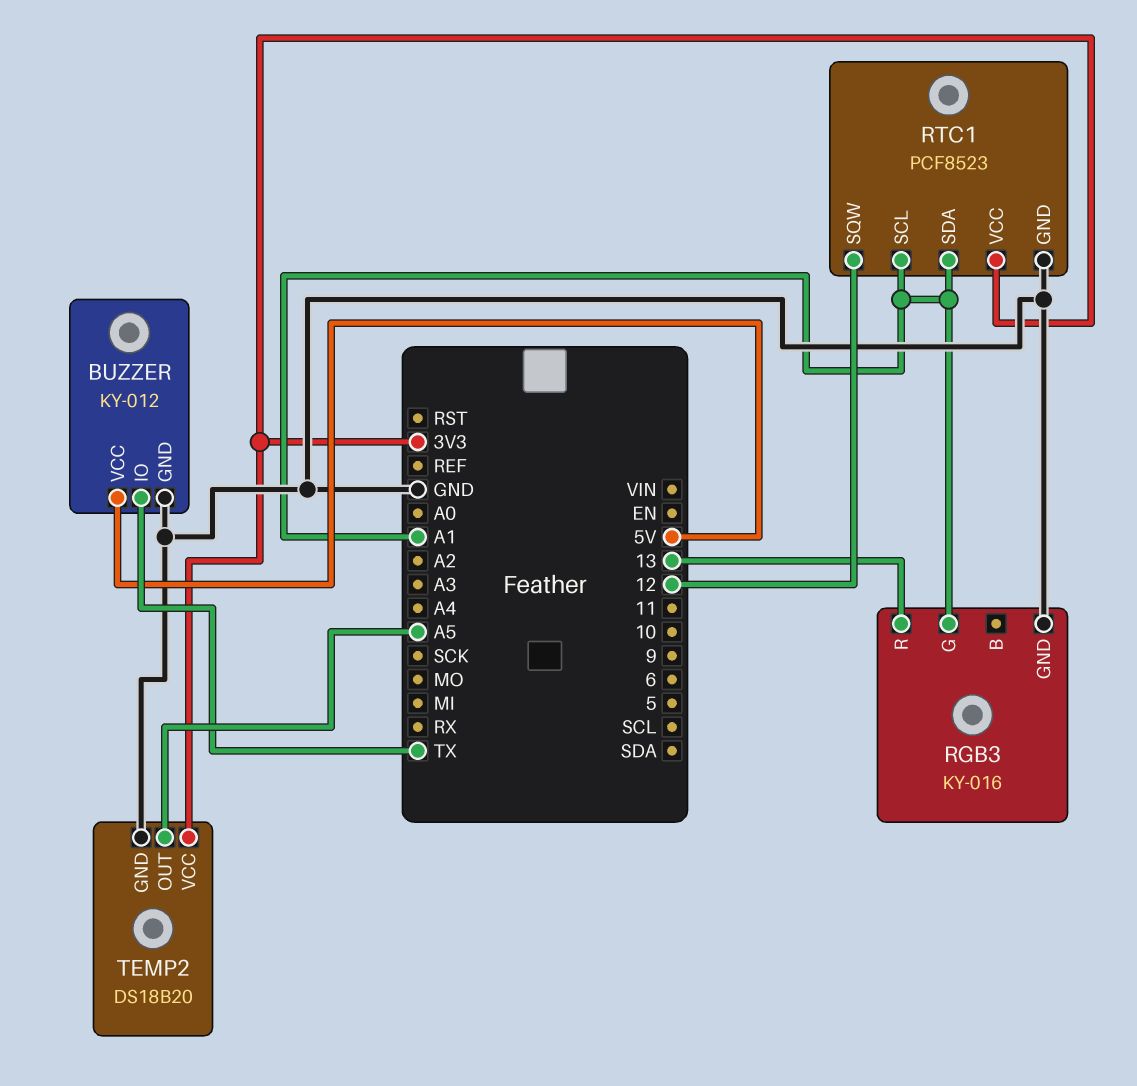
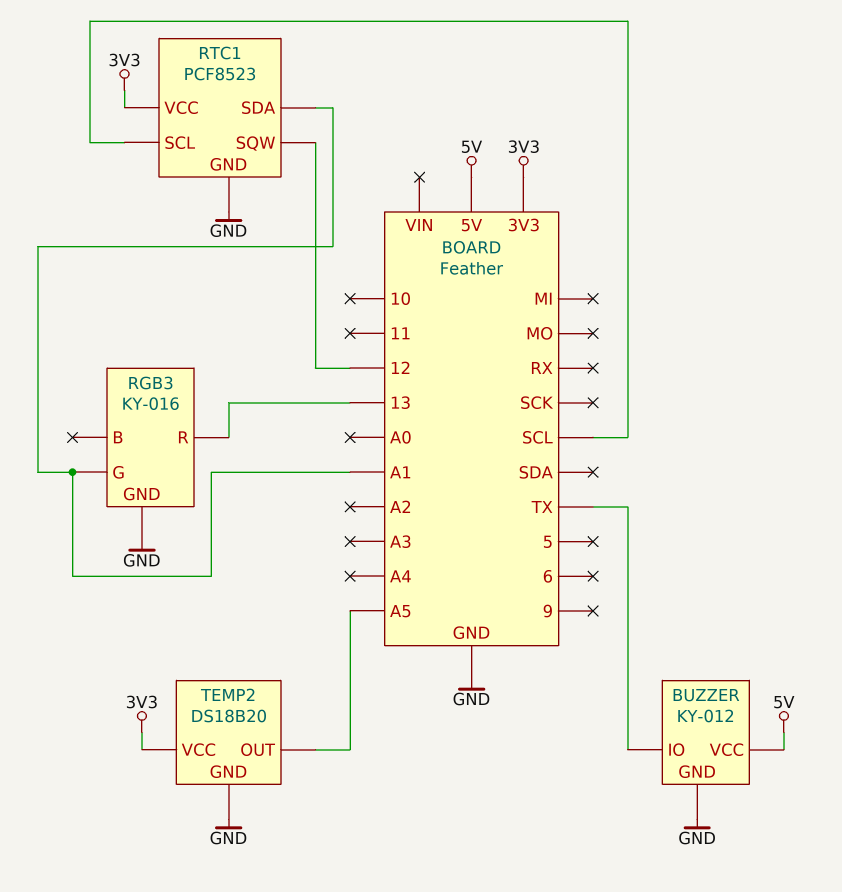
RTC1 pin SCL: A1 -> SCL

